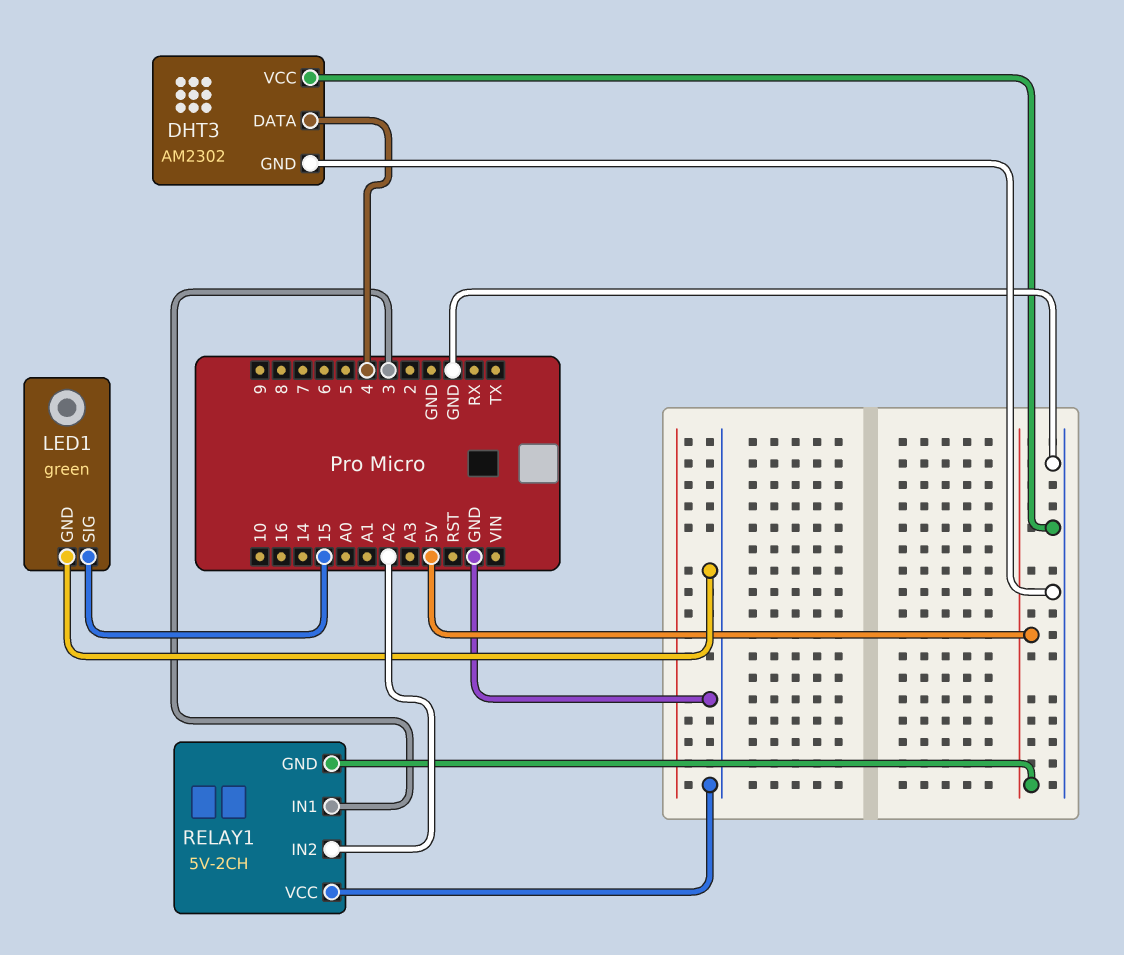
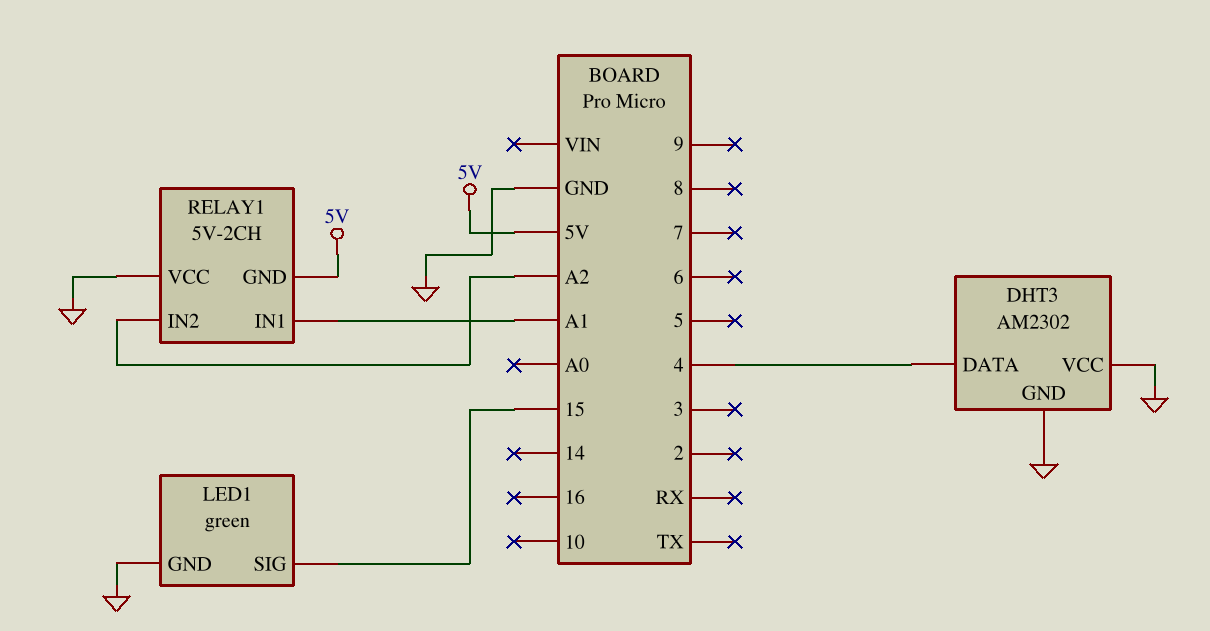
RELAY1 pin IN1: 3 -> A1

